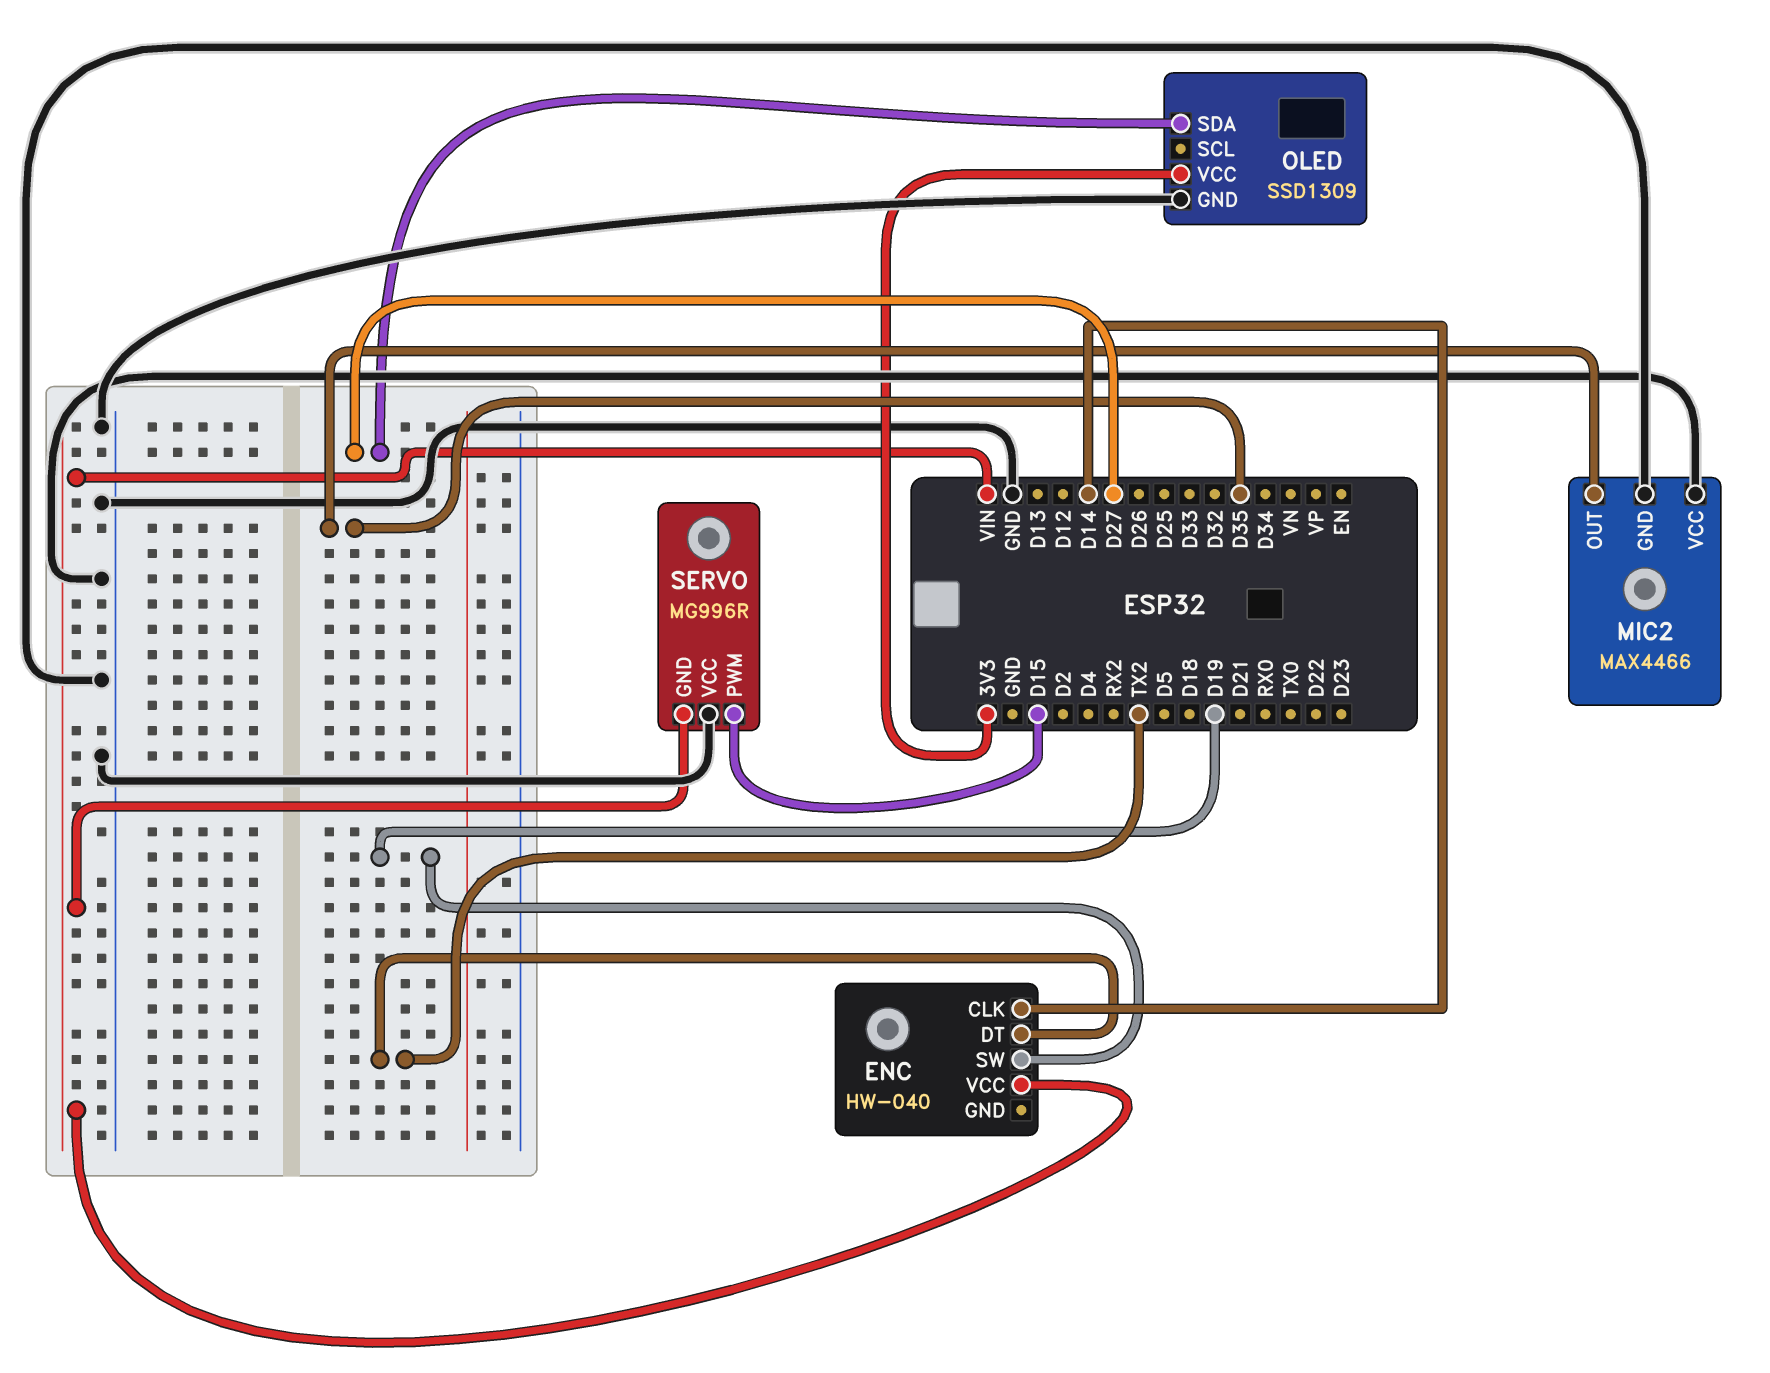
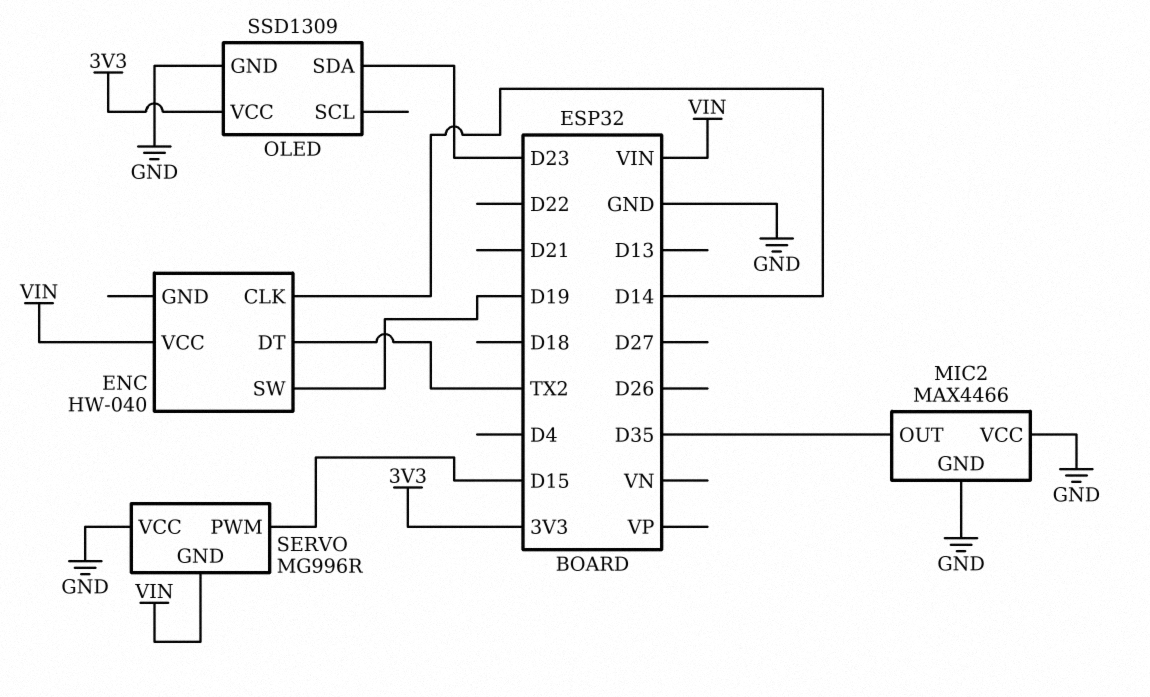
OLED pin SDA: D27 -> D23

